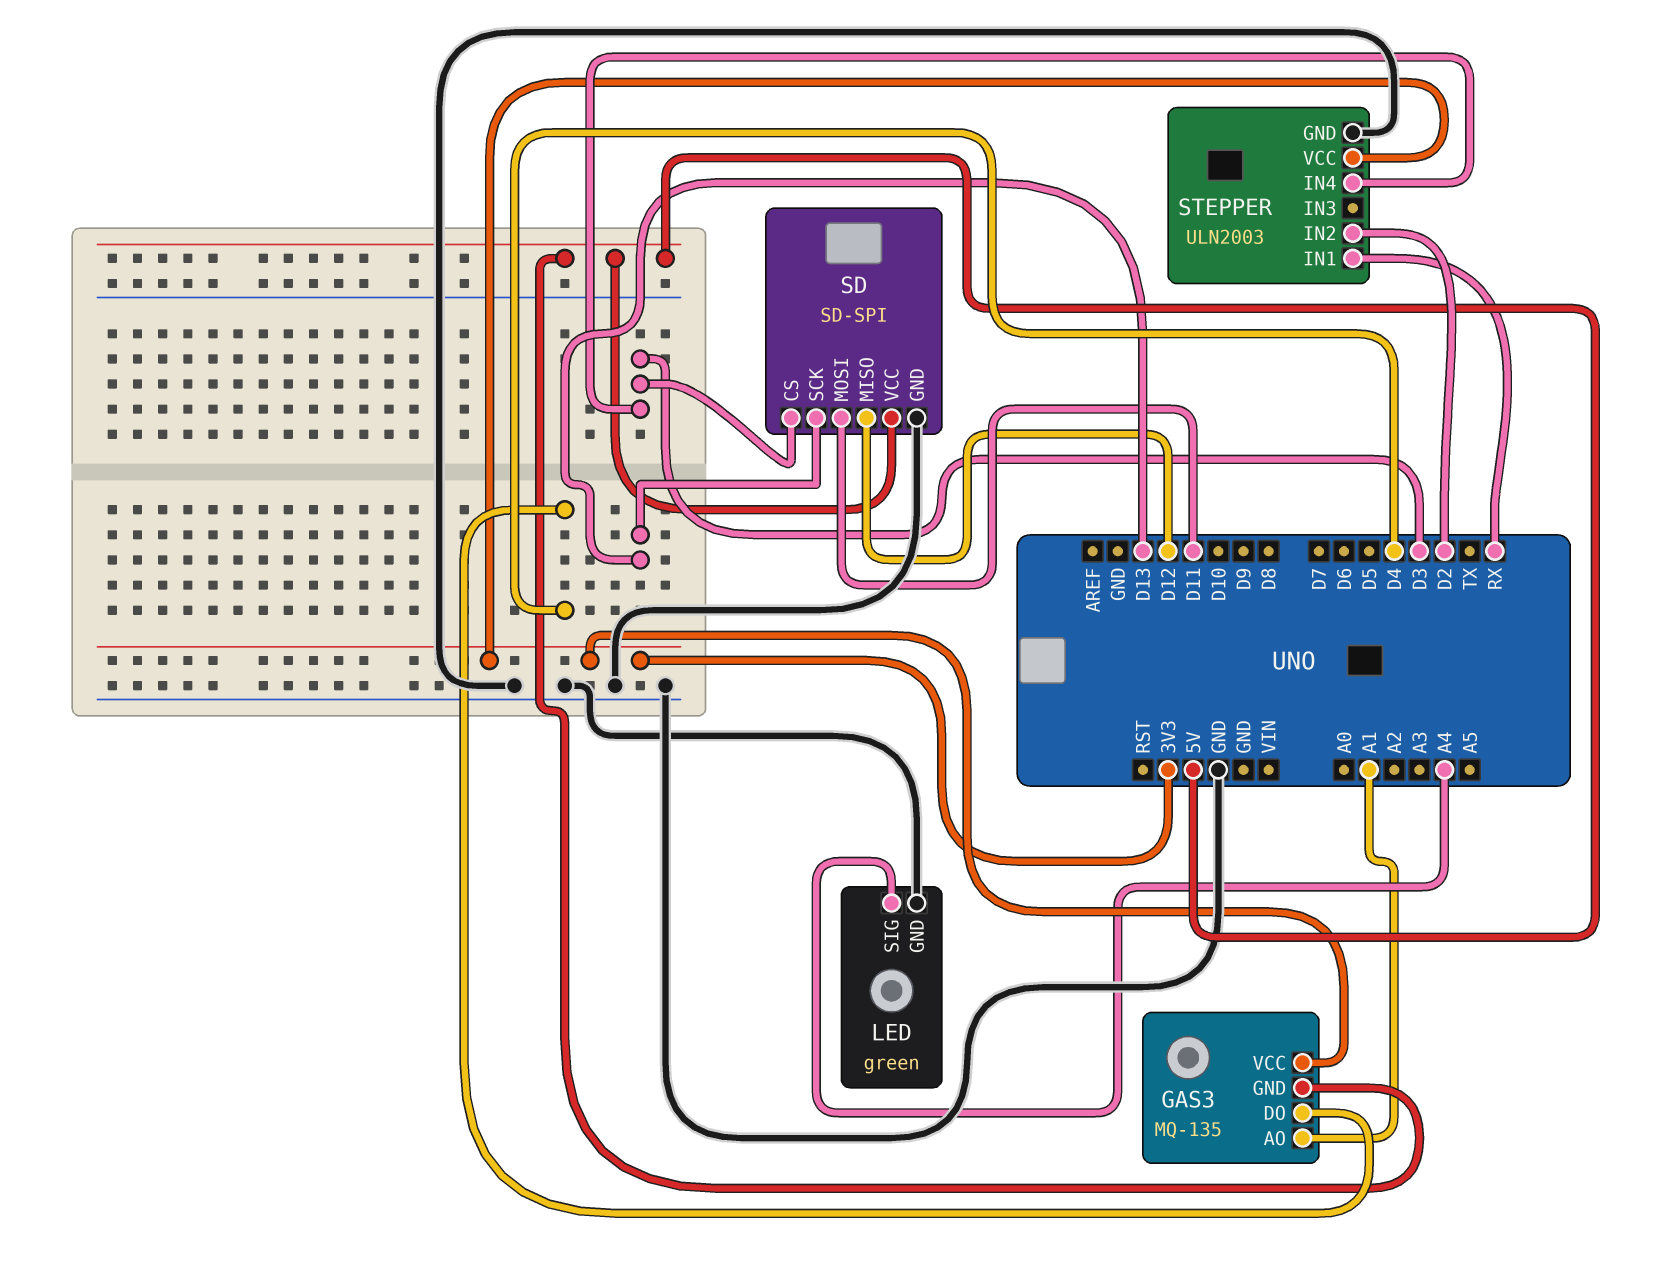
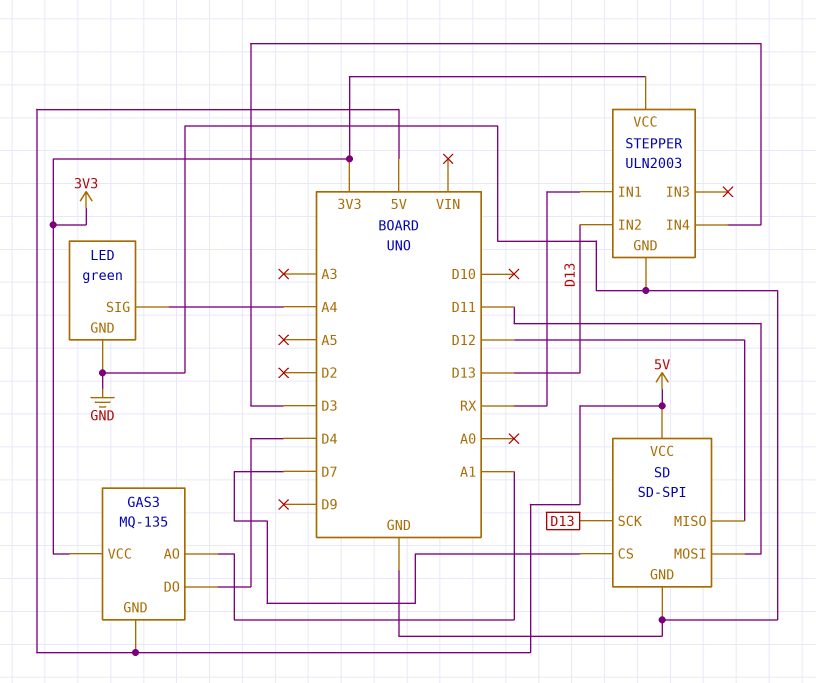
SD pin CS: D3 -> D7
STEPPER pin IN2: D2 -> D13

